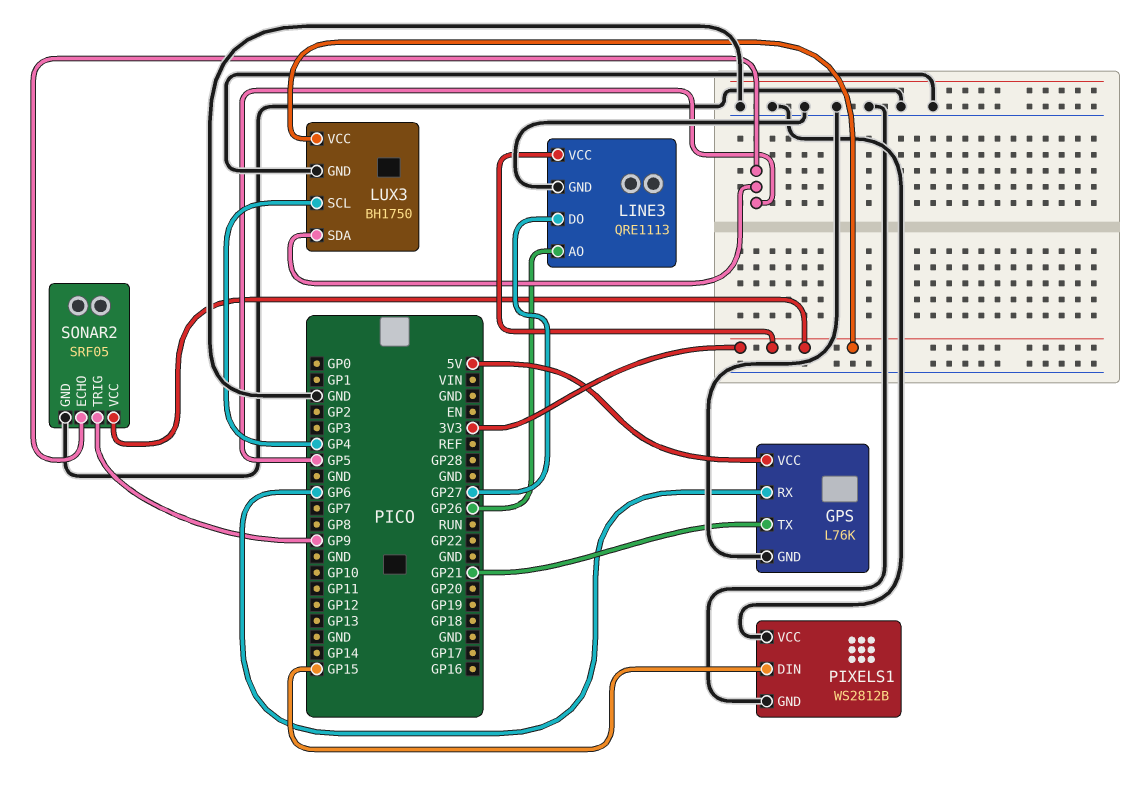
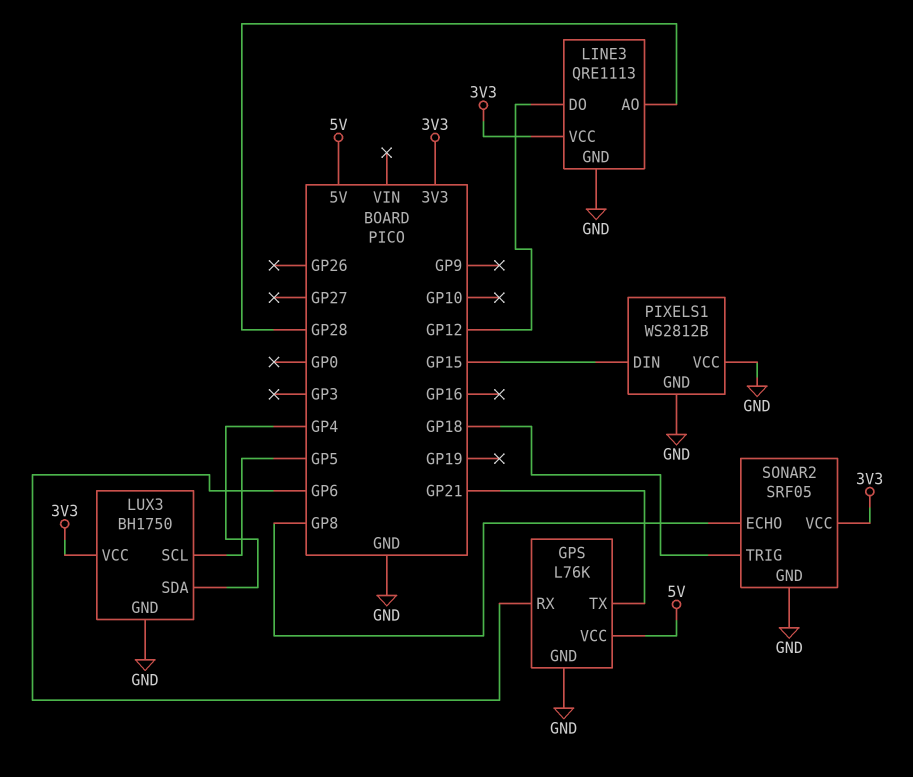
LINE3 pin AO: GP26 -> GP28
LINE3 pin DO: GP27 -> GP12
LUX3 pin SCL: GP4 -> GP5
LUX3 pin SDA: GP5 -> GP4
SONAR2 pin ECHO: GP5 -> GP8
SONAR2 pin TRIG: GP9 -> GP18

